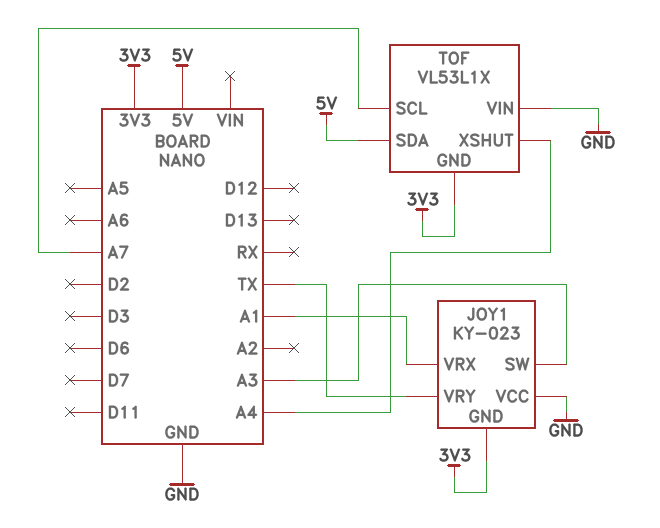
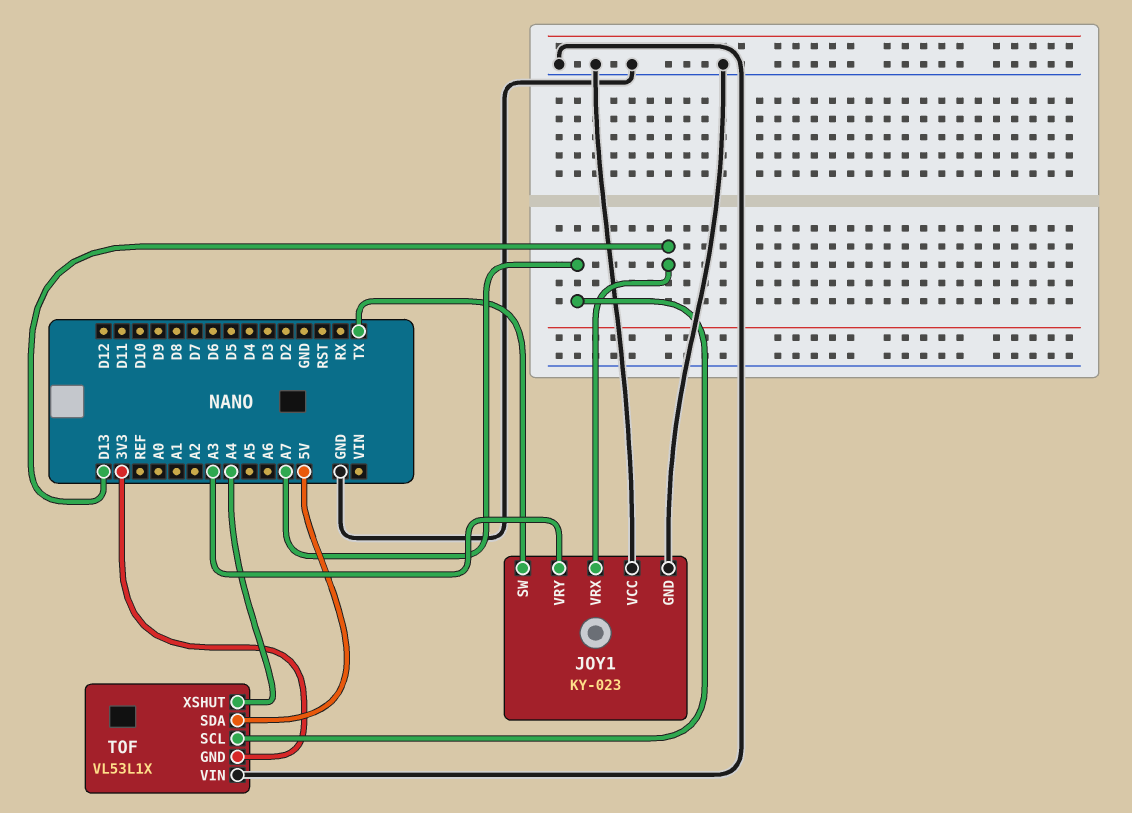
JOY1 pin GND: 3V3 -> GND
JOY1 pin SW: A3 -> TX
JOY1 pin VRX: A1 -> D13
JOY1 pin VRY: TX -> A3

